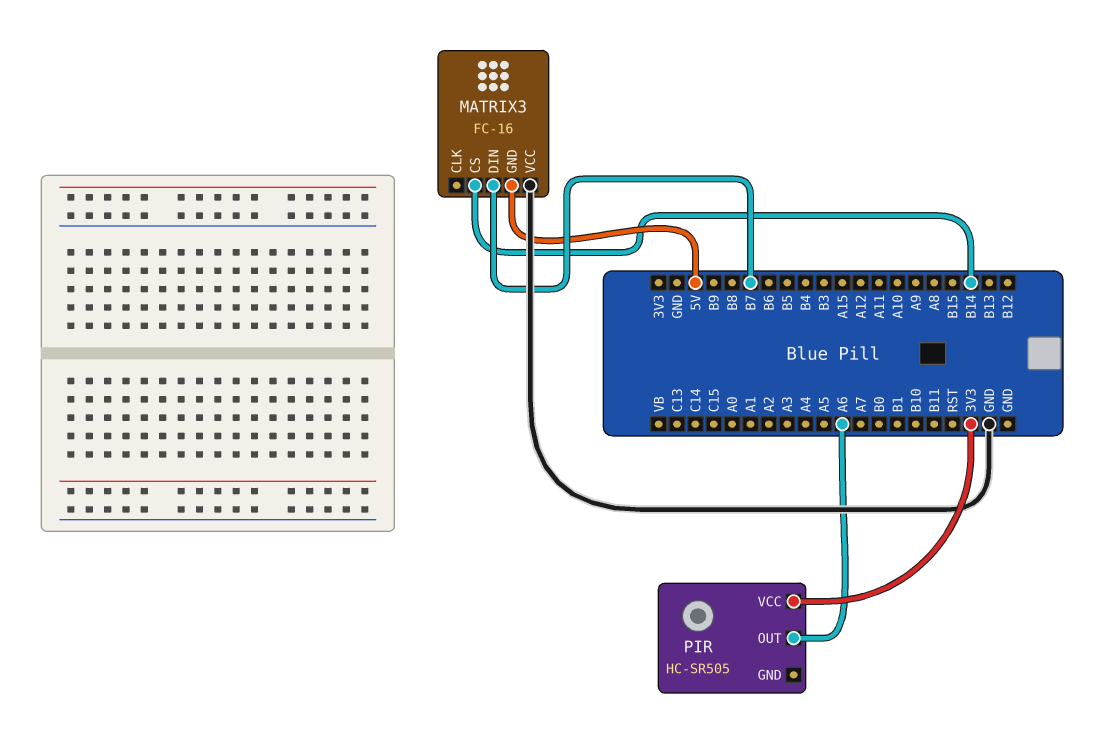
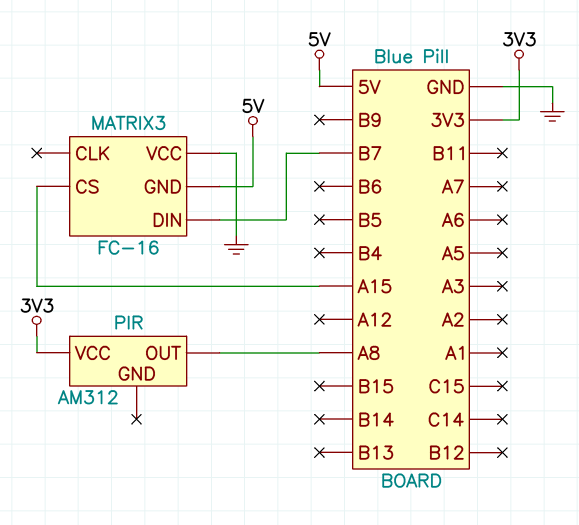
MATRIX3 pin CS: B14 -> A15
PIR: HC-SR505 -> AM312
PIR pin OUT: A6 -> A8

